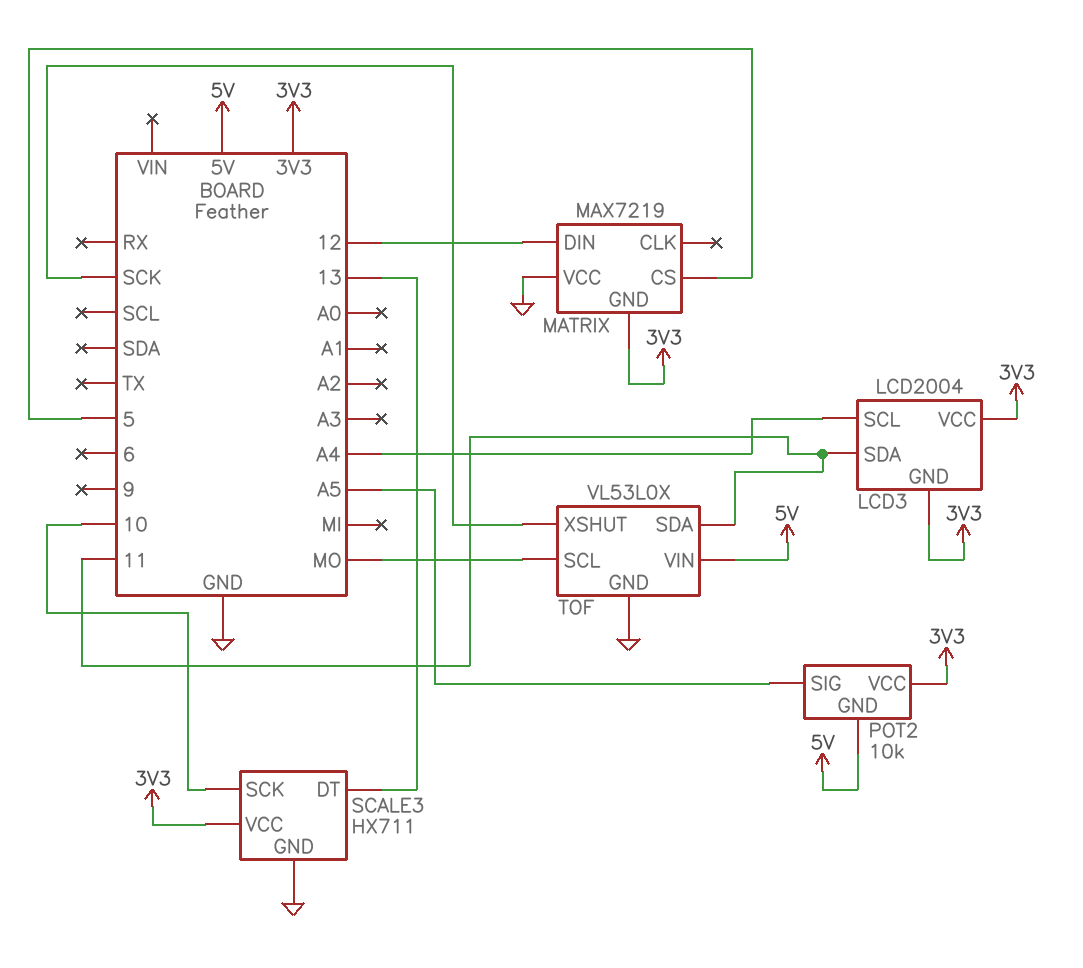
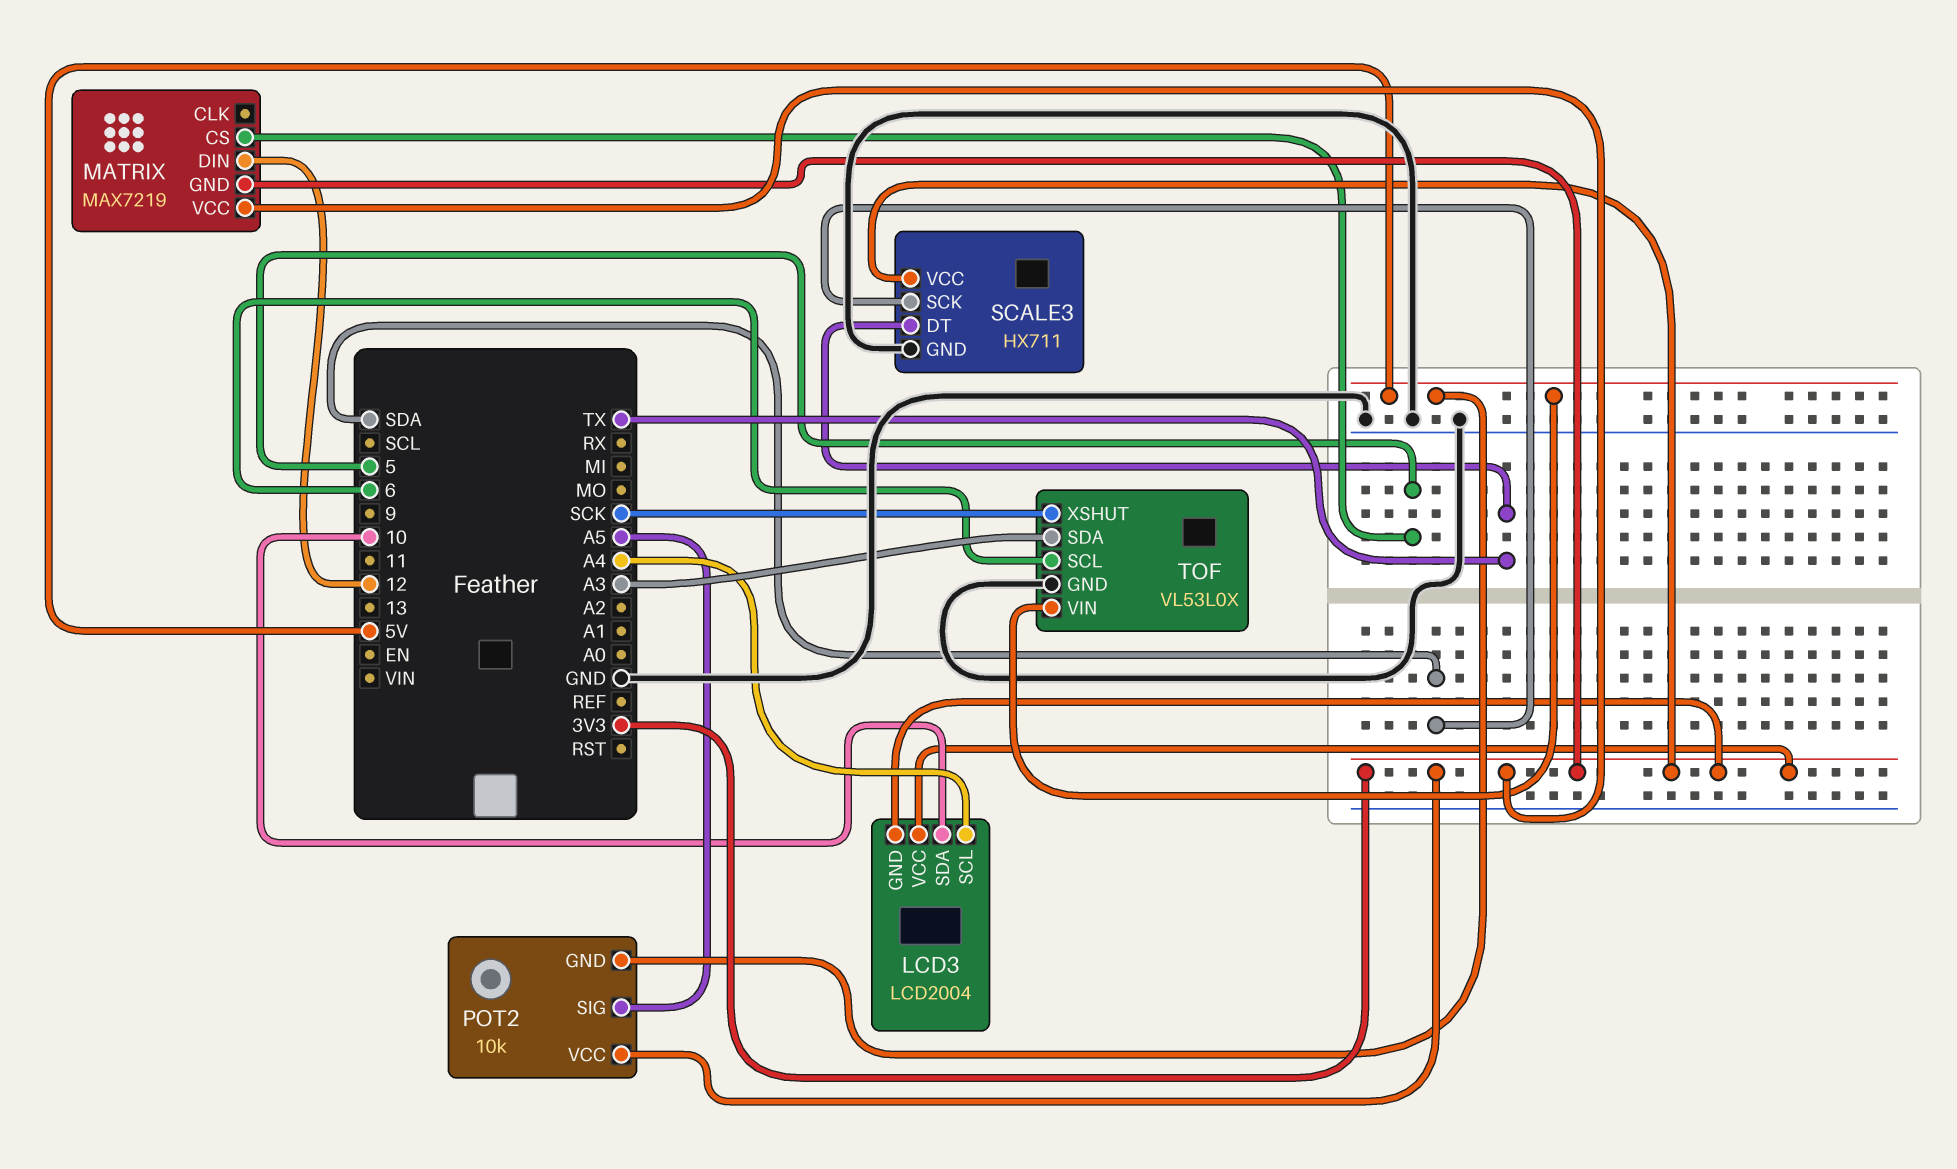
LCD3 pin SDA: 11 -> 10
MATRIX pin VCC: GND -> 3V3
SCALE3 pin DT: 13 -> TX
SCALE3 pin SCK: 10 -> SDA
TOF pin SCL: MO -> 6
TOF pin SDA: 11 -> A3

